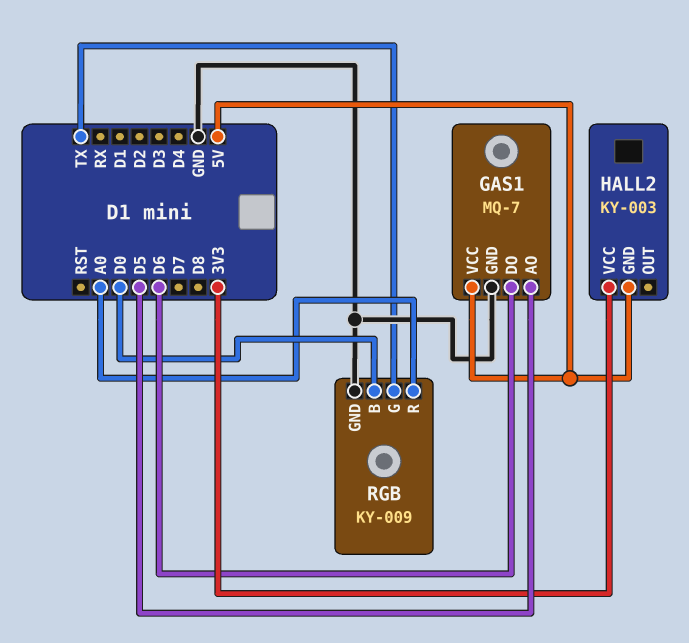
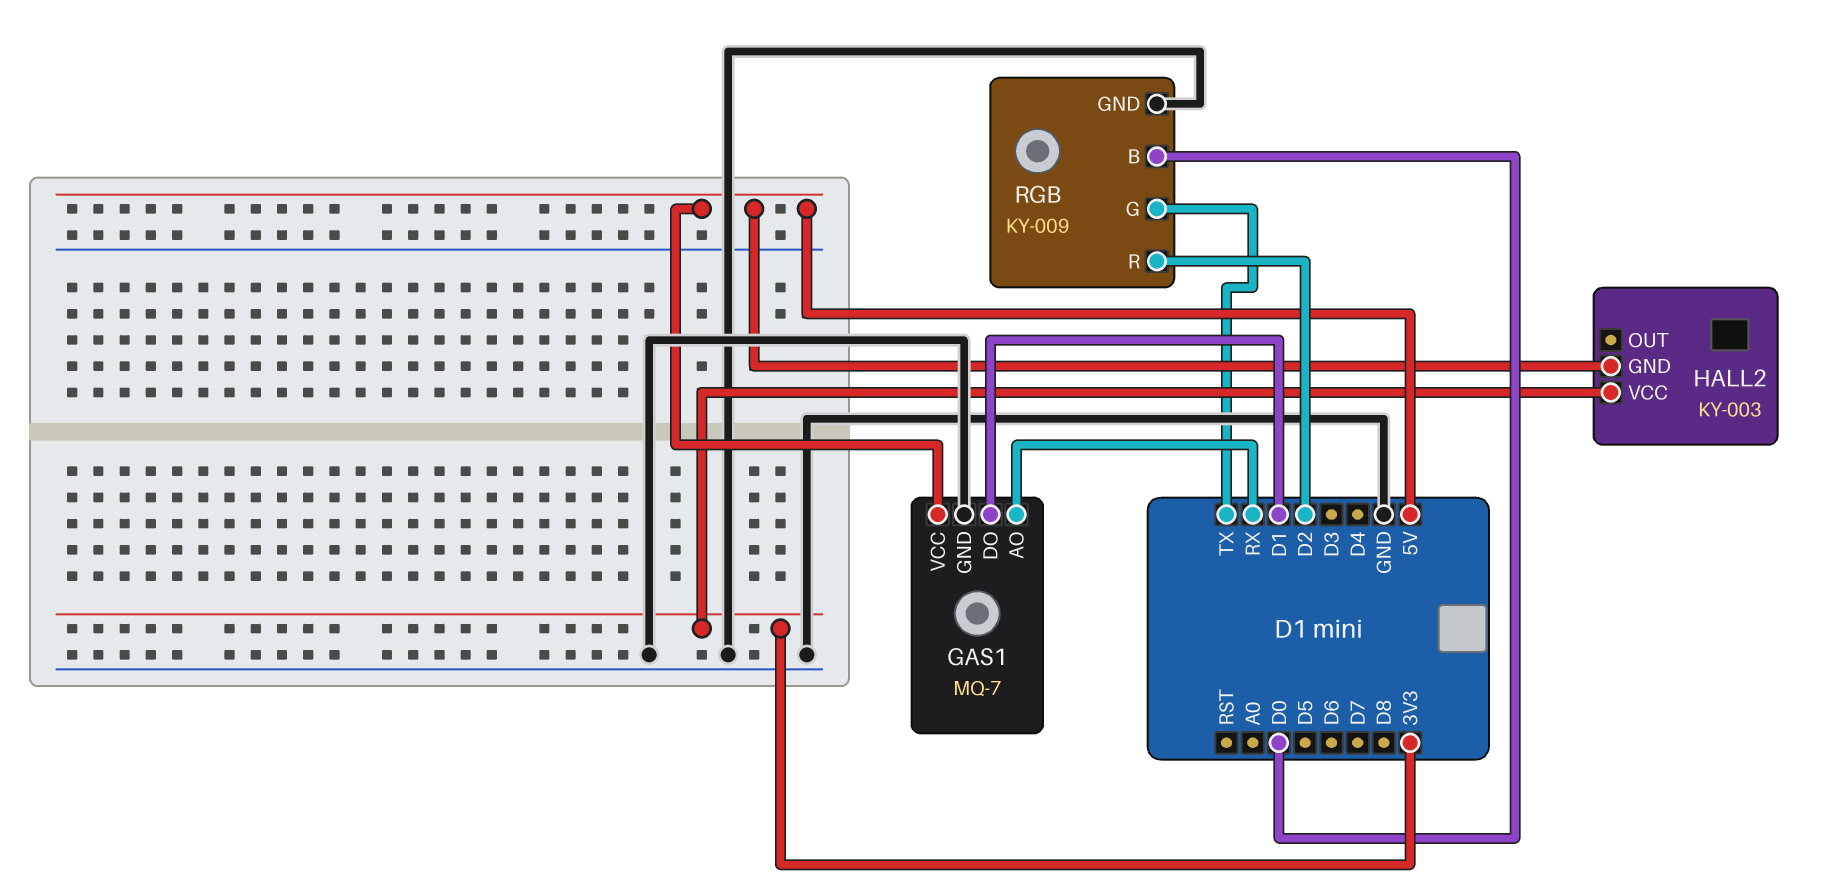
GAS1 pin AO: D5 -> RX
GAS1 pin DO: D6 -> D1
RGB pin R: A0 -> D2

